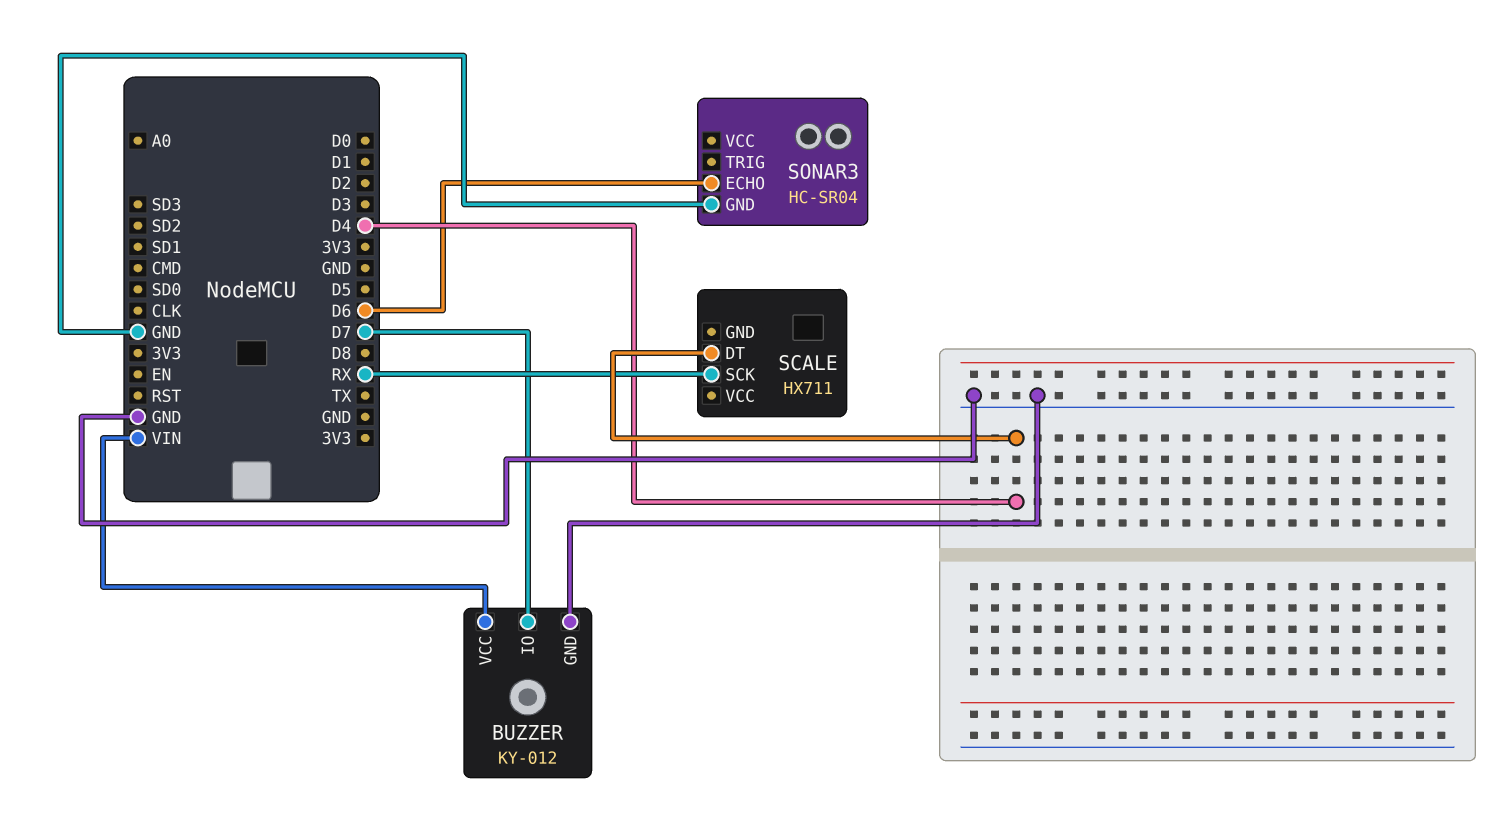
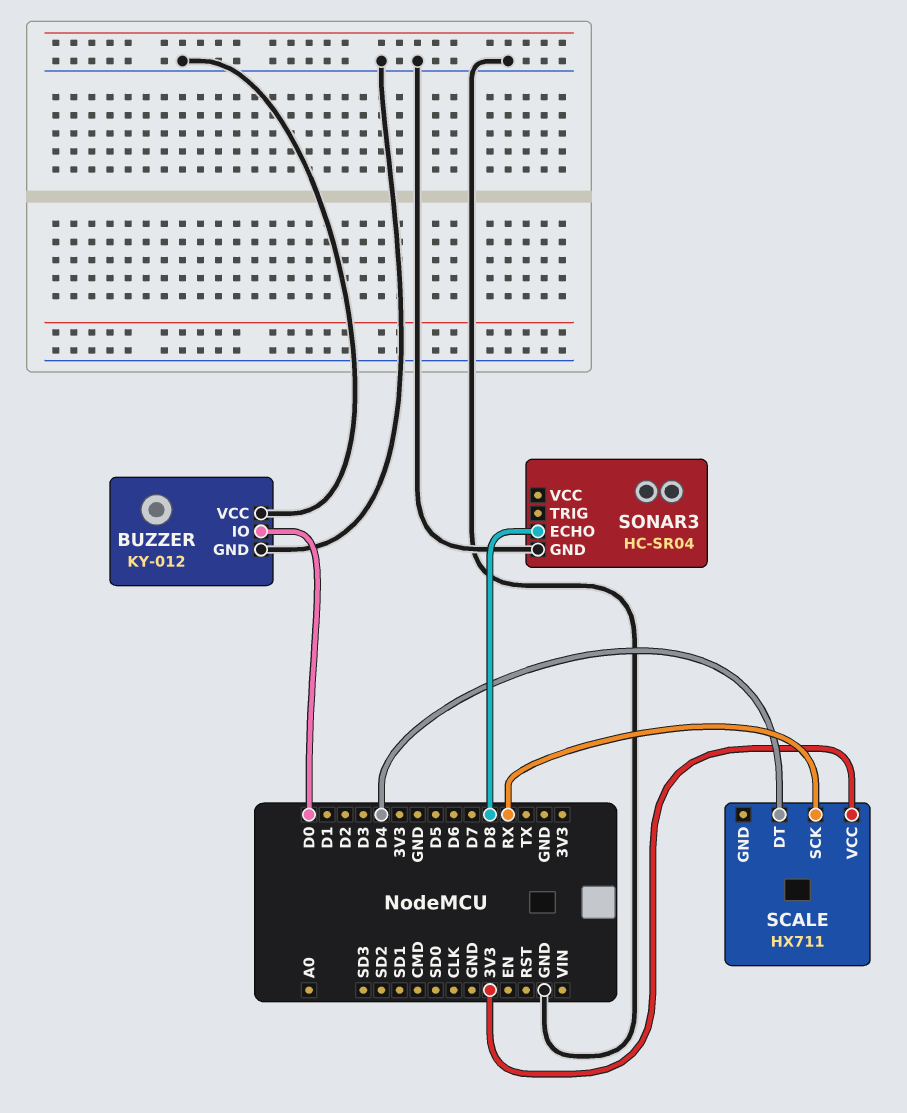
BUZZER pin IO: D7 -> D0
BUZZER pin VCC: VIN -> GND
SCALE pin VCC: none -> 3V3
SONAR3 pin ECHO: D6 -> D8

